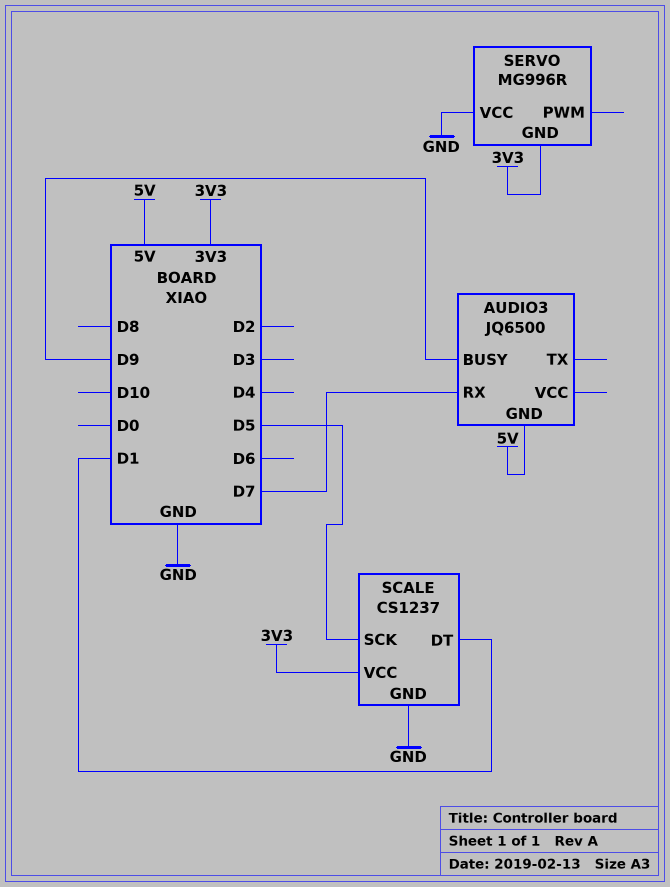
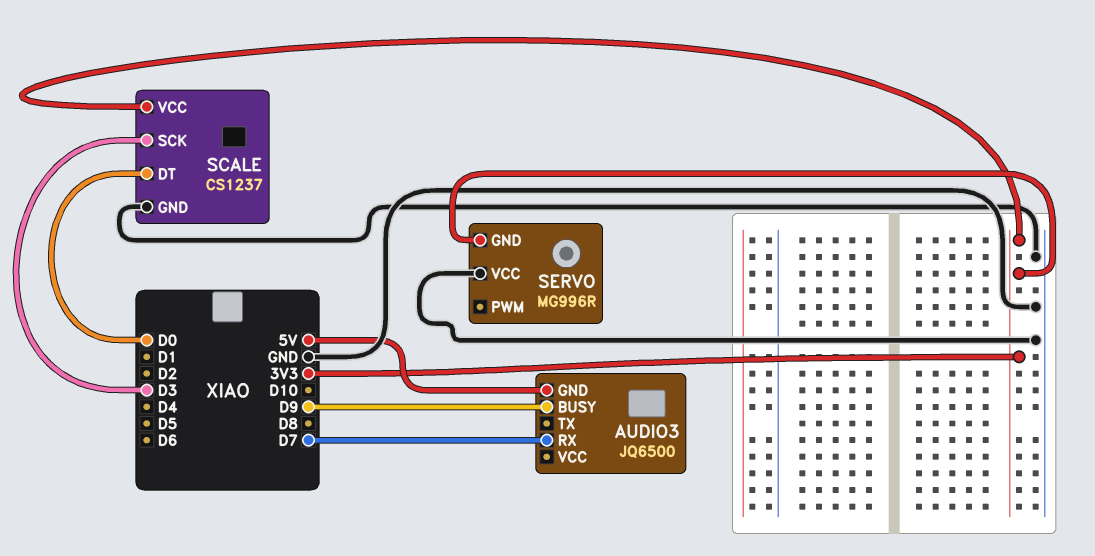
SCALE pin DT: D1 -> D0
SCALE pin SCK: D5 -> D3

